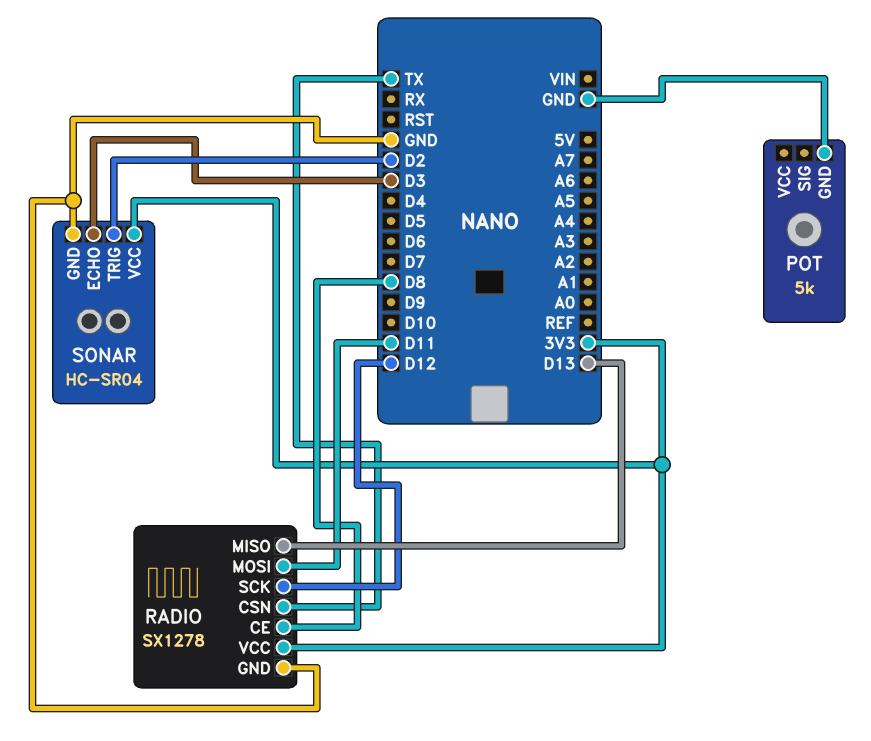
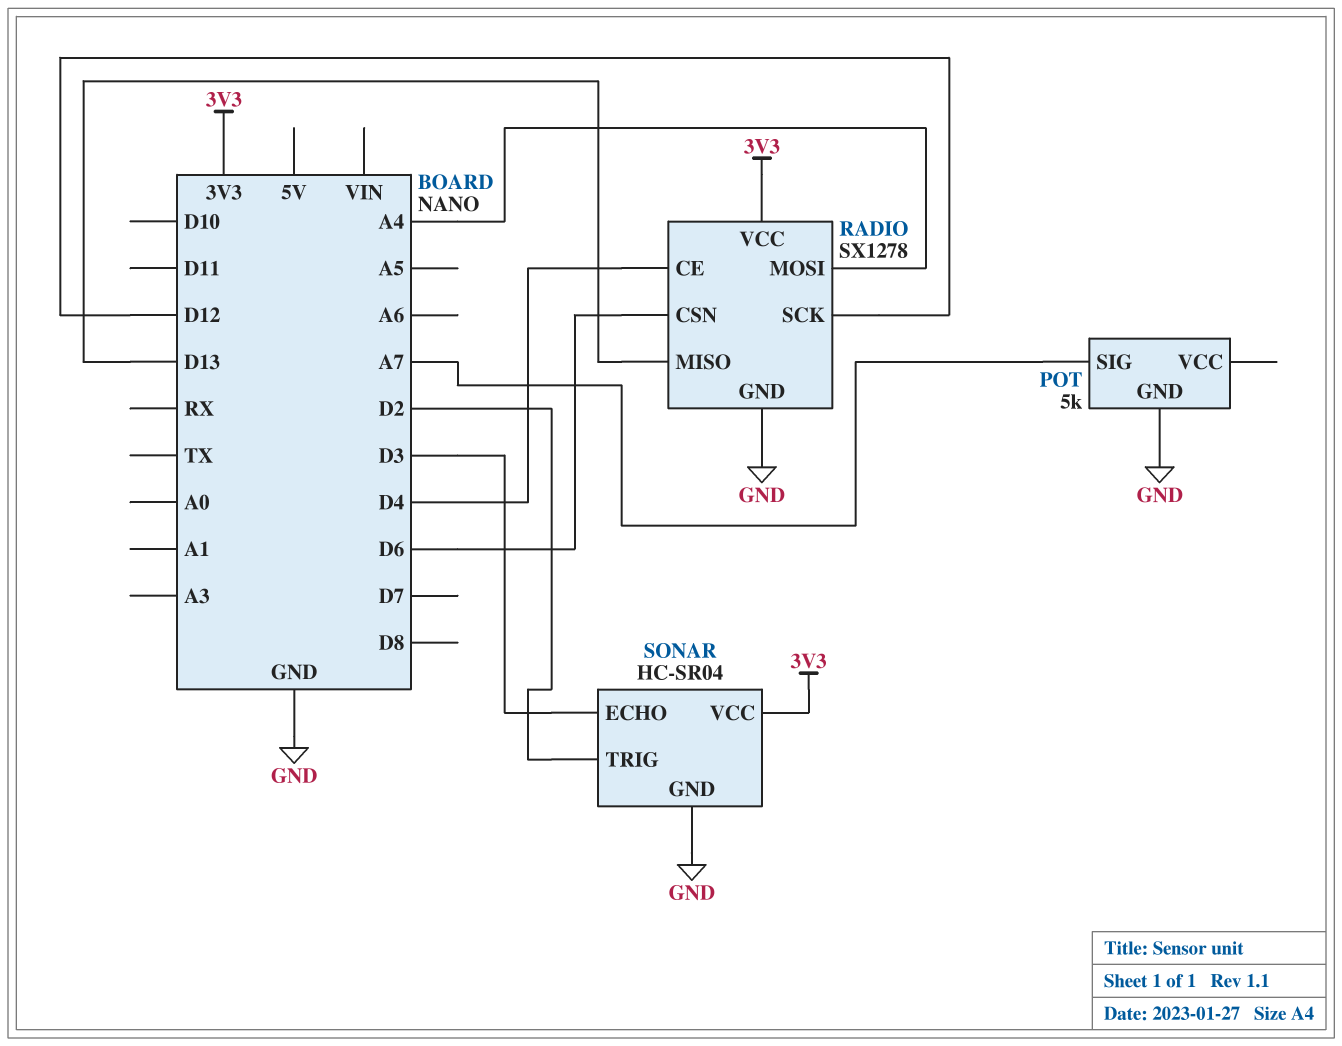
POT pin SIG: none -> A7
RADIO pin CE: D8 -> D4
RADIO pin CSN: TX -> D6
RADIO pin MOSI: D11 -> A4

